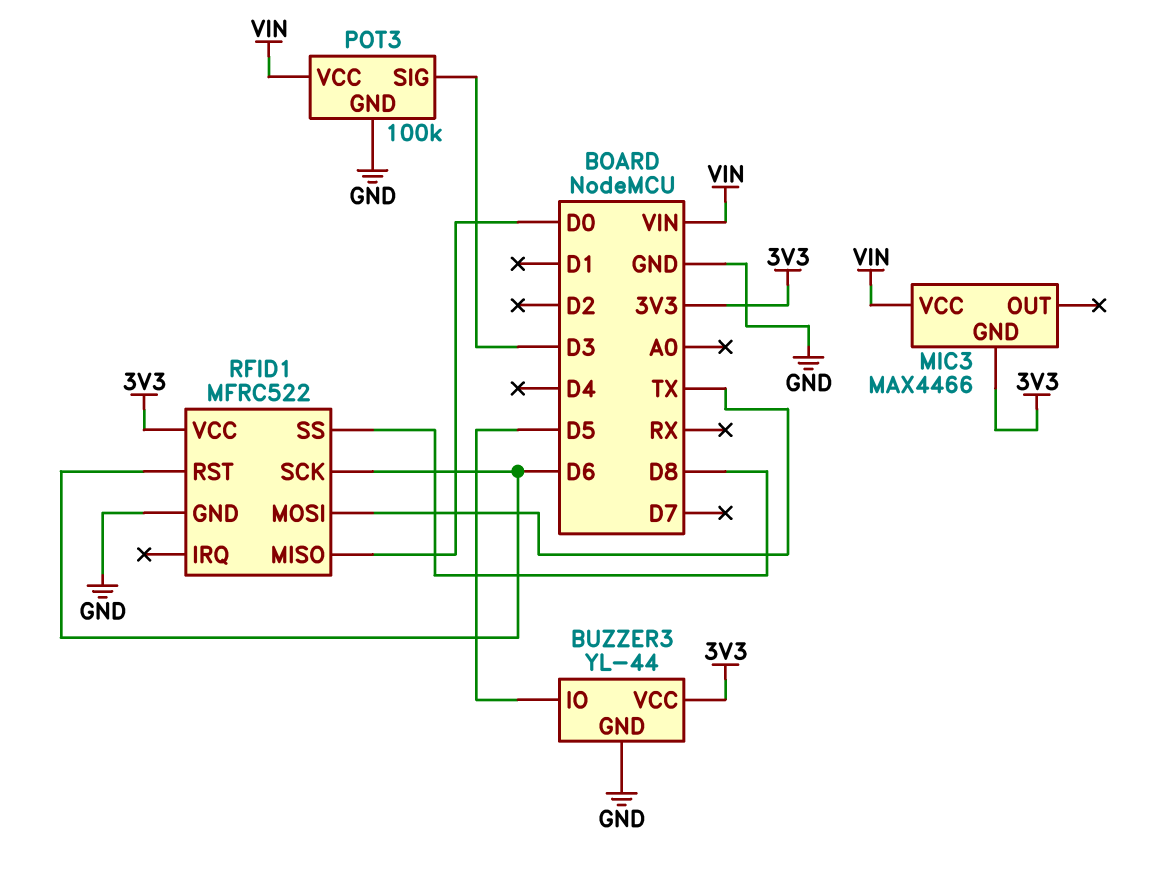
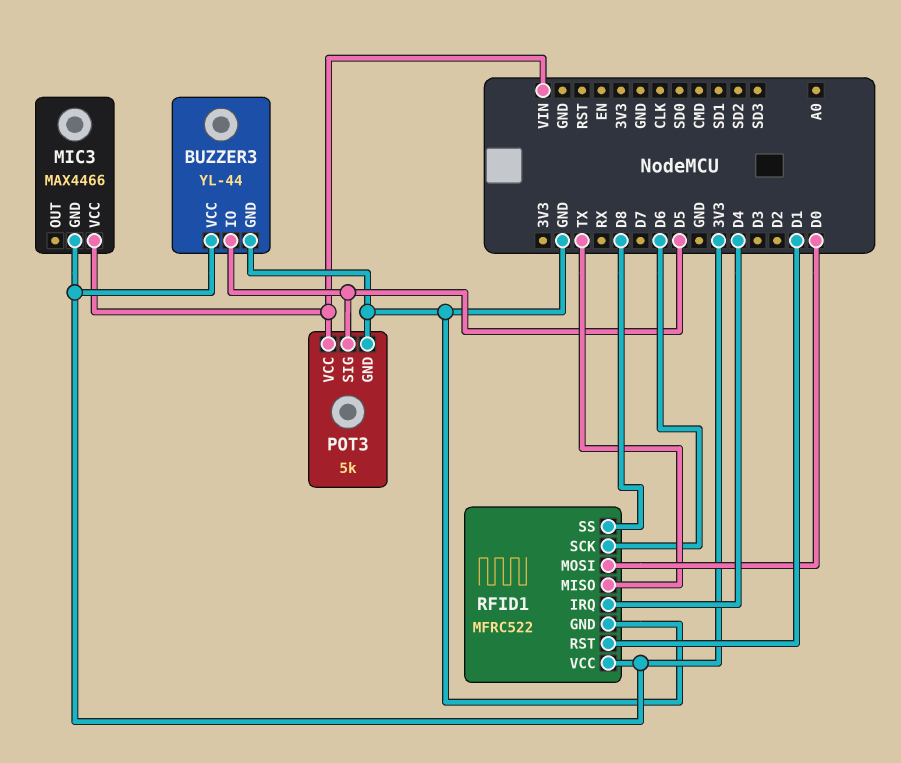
POT3: 100k -> 5k
POT3 pin SIG: D3 -> D5
RFID1 pin IRQ: none -> D4
RFID1 pin MISO: D0 -> TX
RFID1 pin MOSI: TX -> D0
RFID1 pin RST: D6 -> D1

